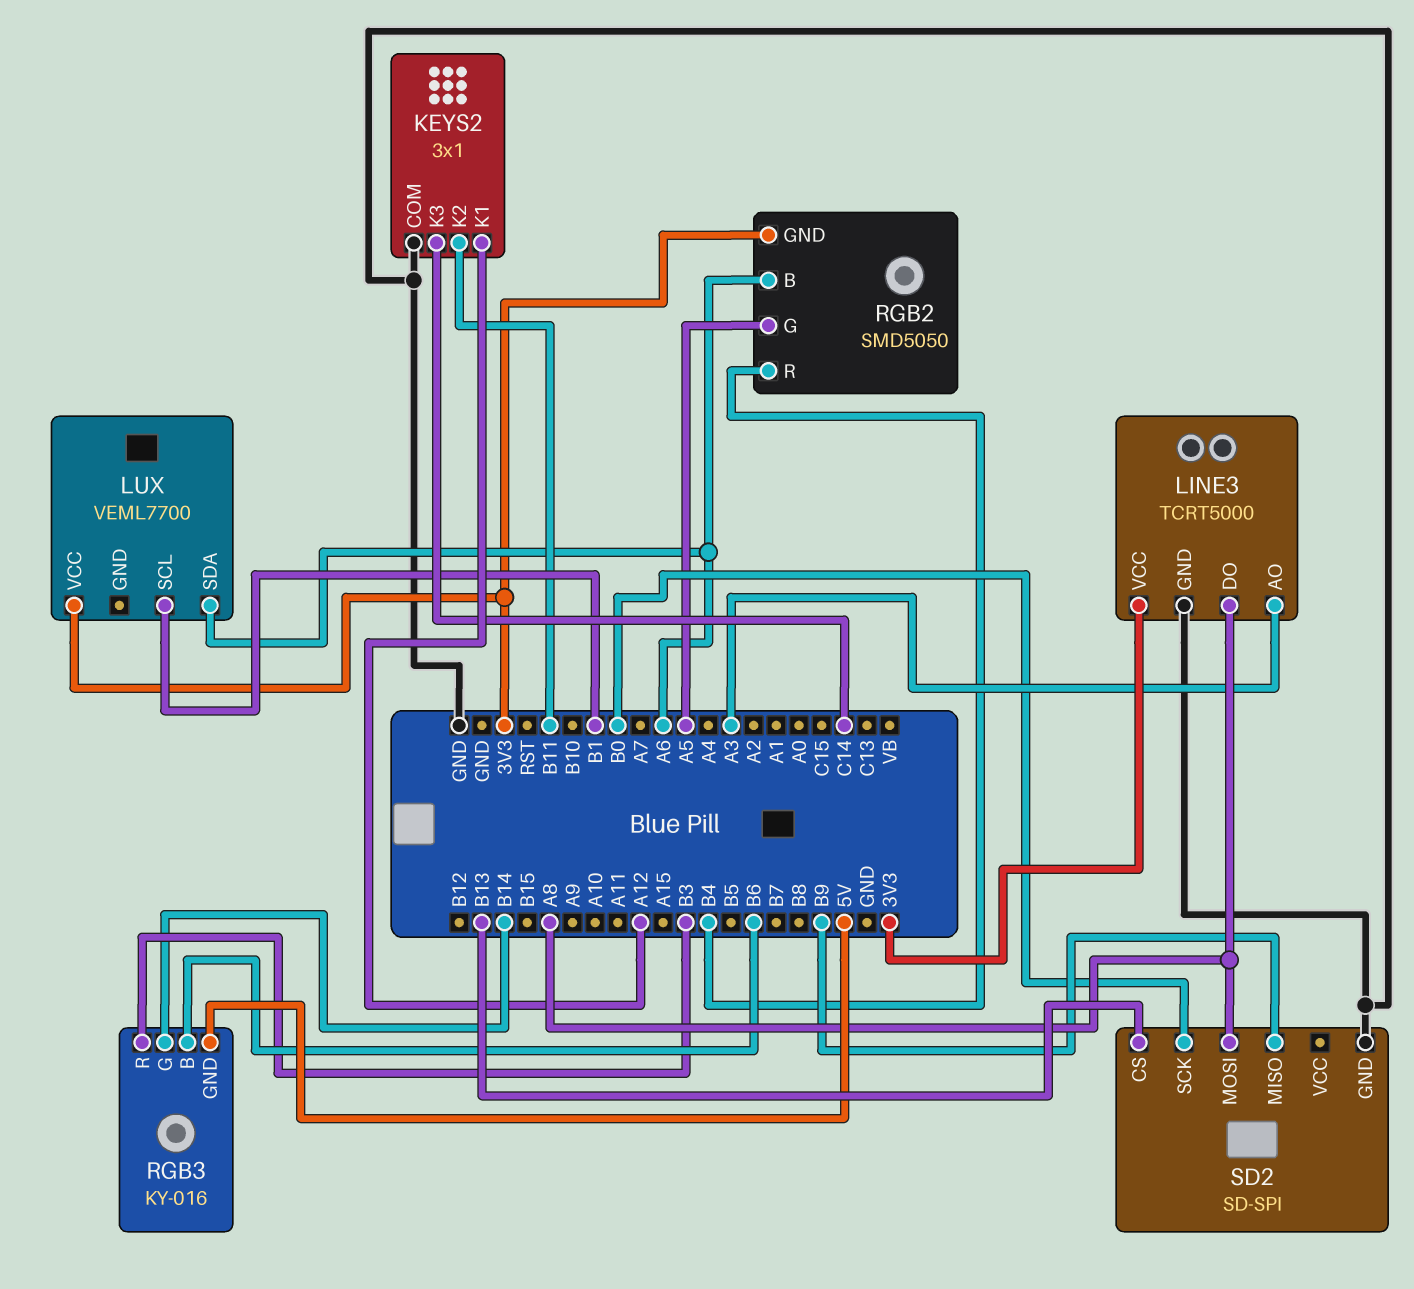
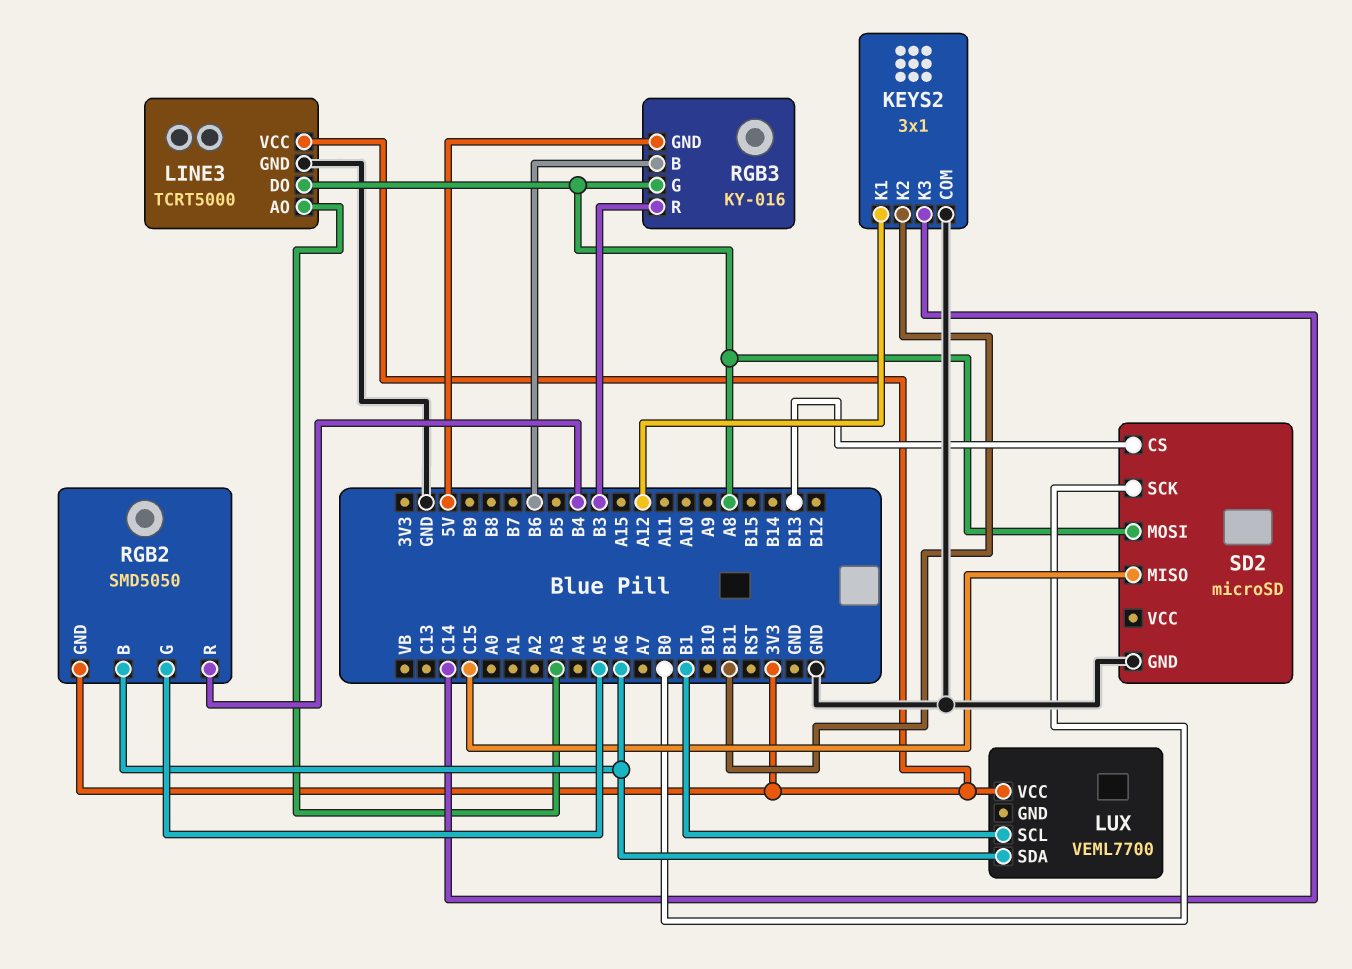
RGB3 pin G: B14 -> A8
SD2: SD-SPI -> microSD
SD2 pin MISO: B9 -> C15

